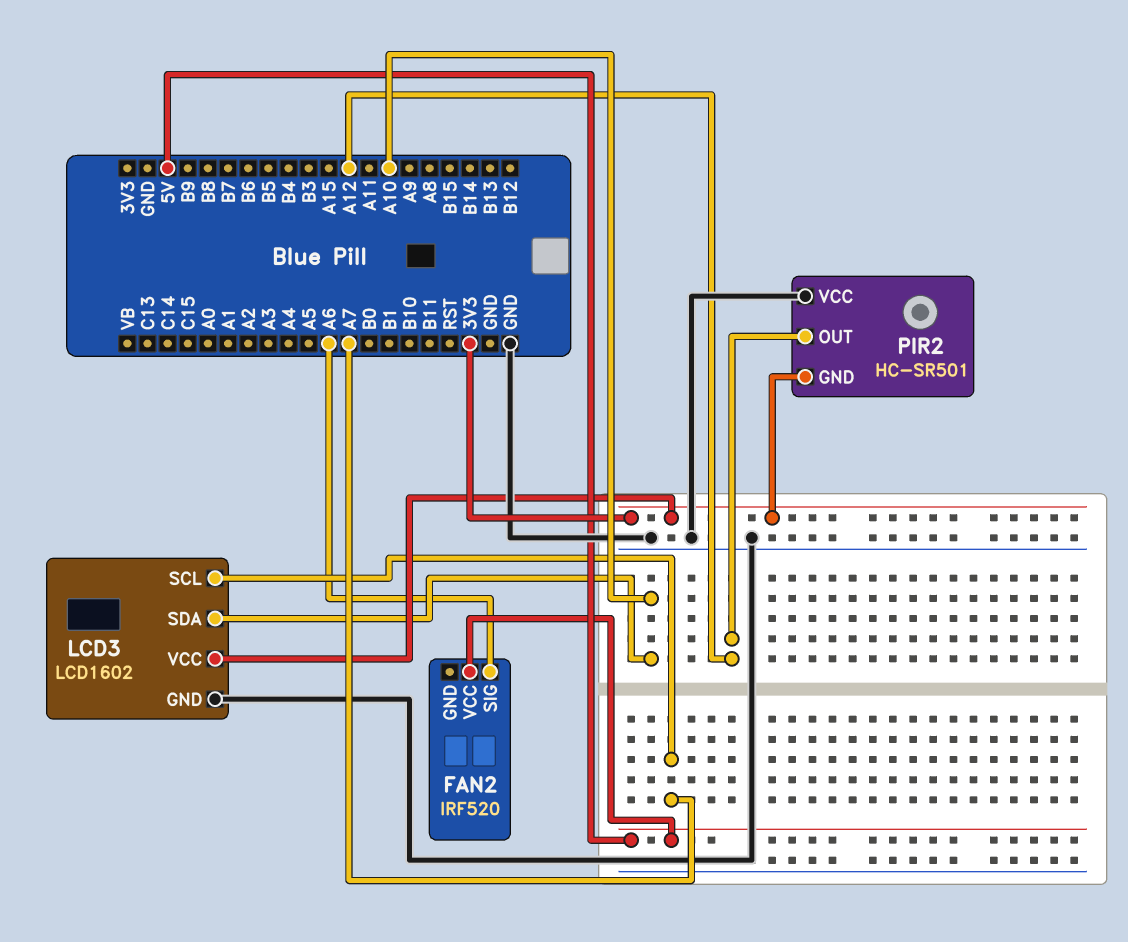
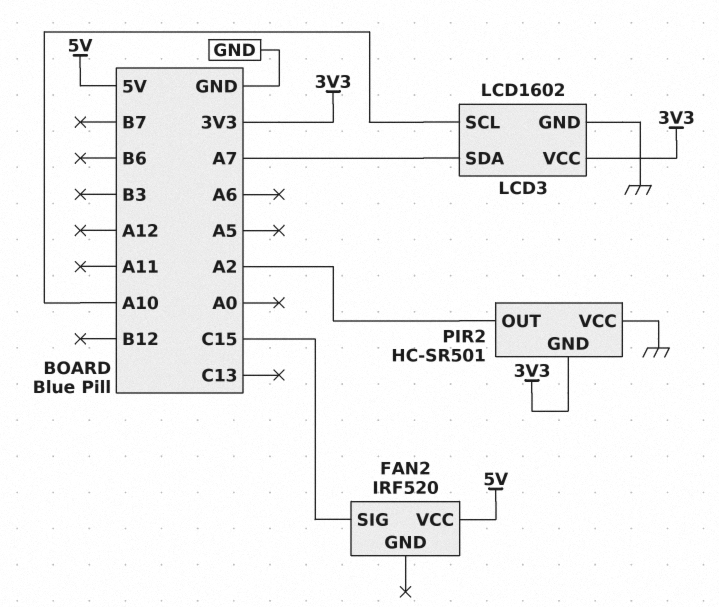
FAN2 pin SIG: A6 -> C15
LCD3 pin SCL: A7 -> A10
LCD3 pin SDA: A10 -> A7
PIR2 pin OUT: A12 -> A2

